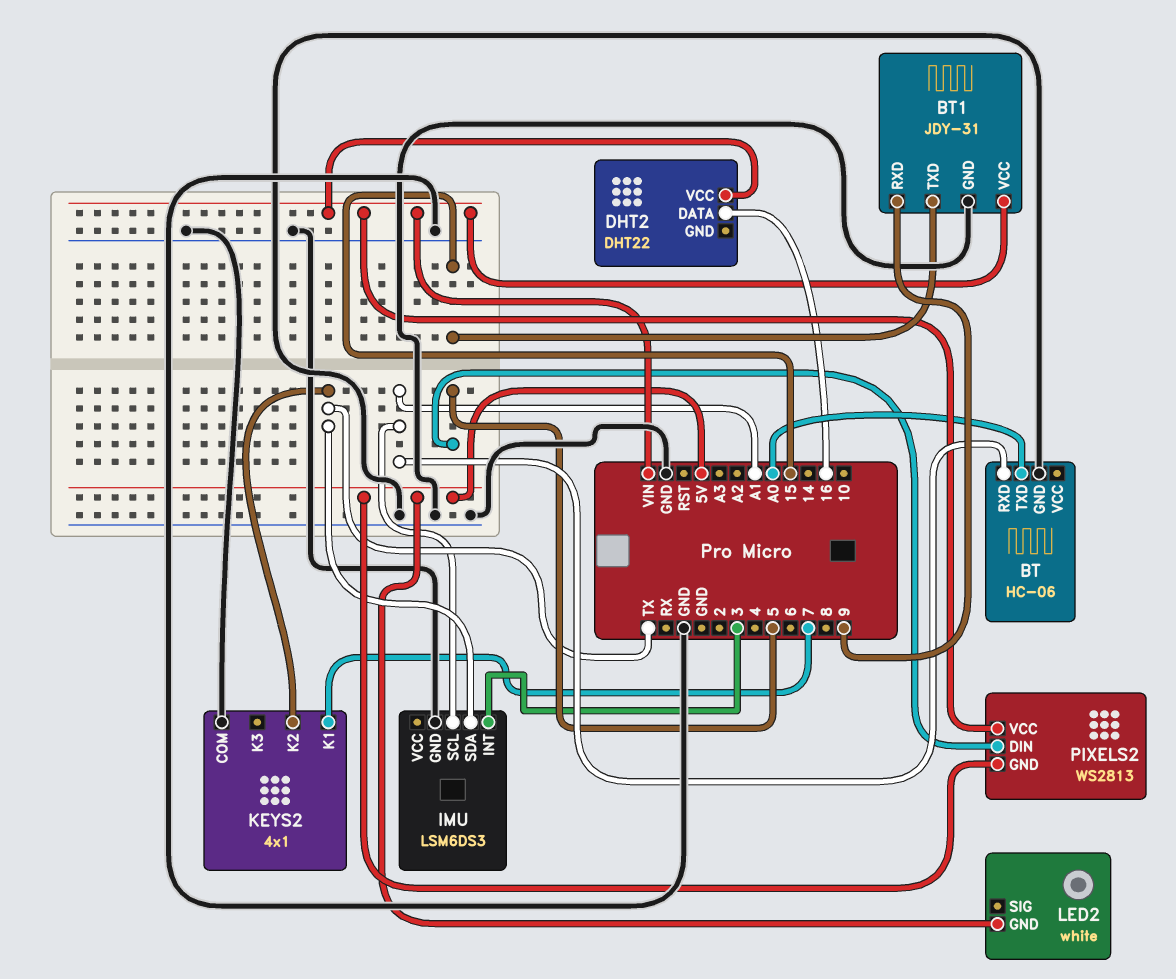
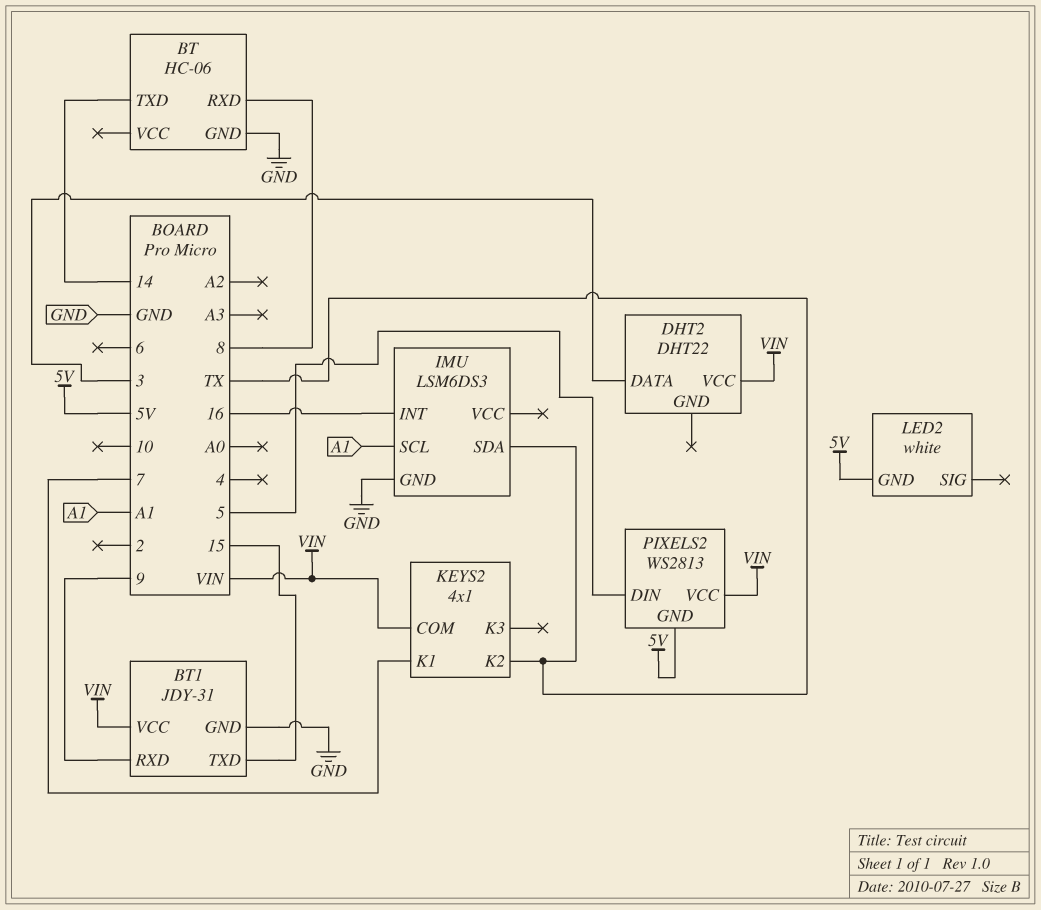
BT pin RXD: A1 -> 8
BT pin TXD: A0 -> 14
DHT2 pin DATA: 16 -> 3
IMU pin INT: 3 -> 16
KEYS2 pin COM: GND -> VIN

